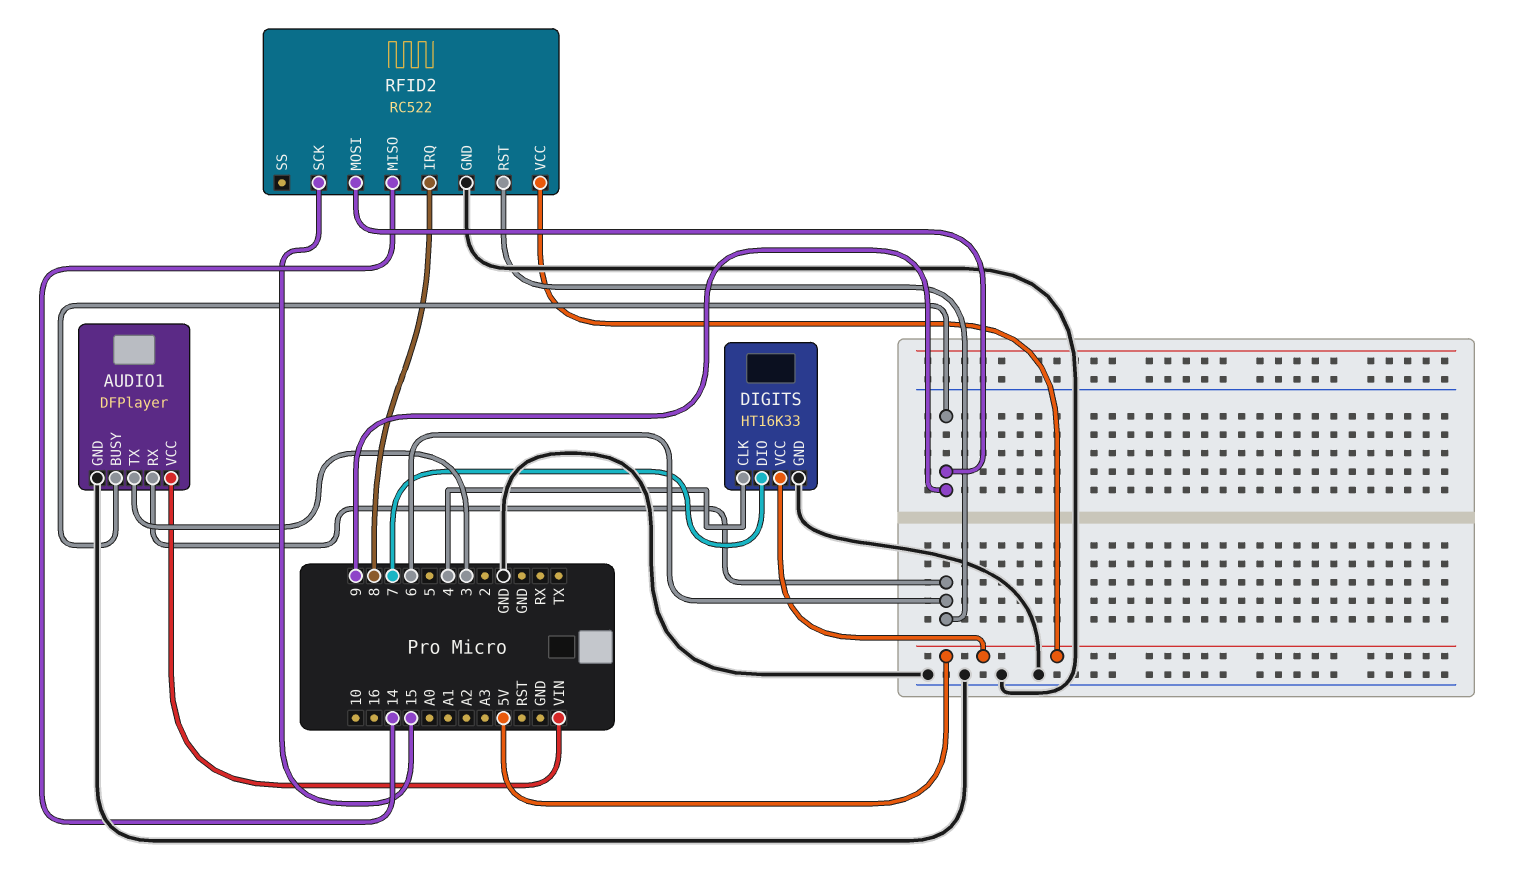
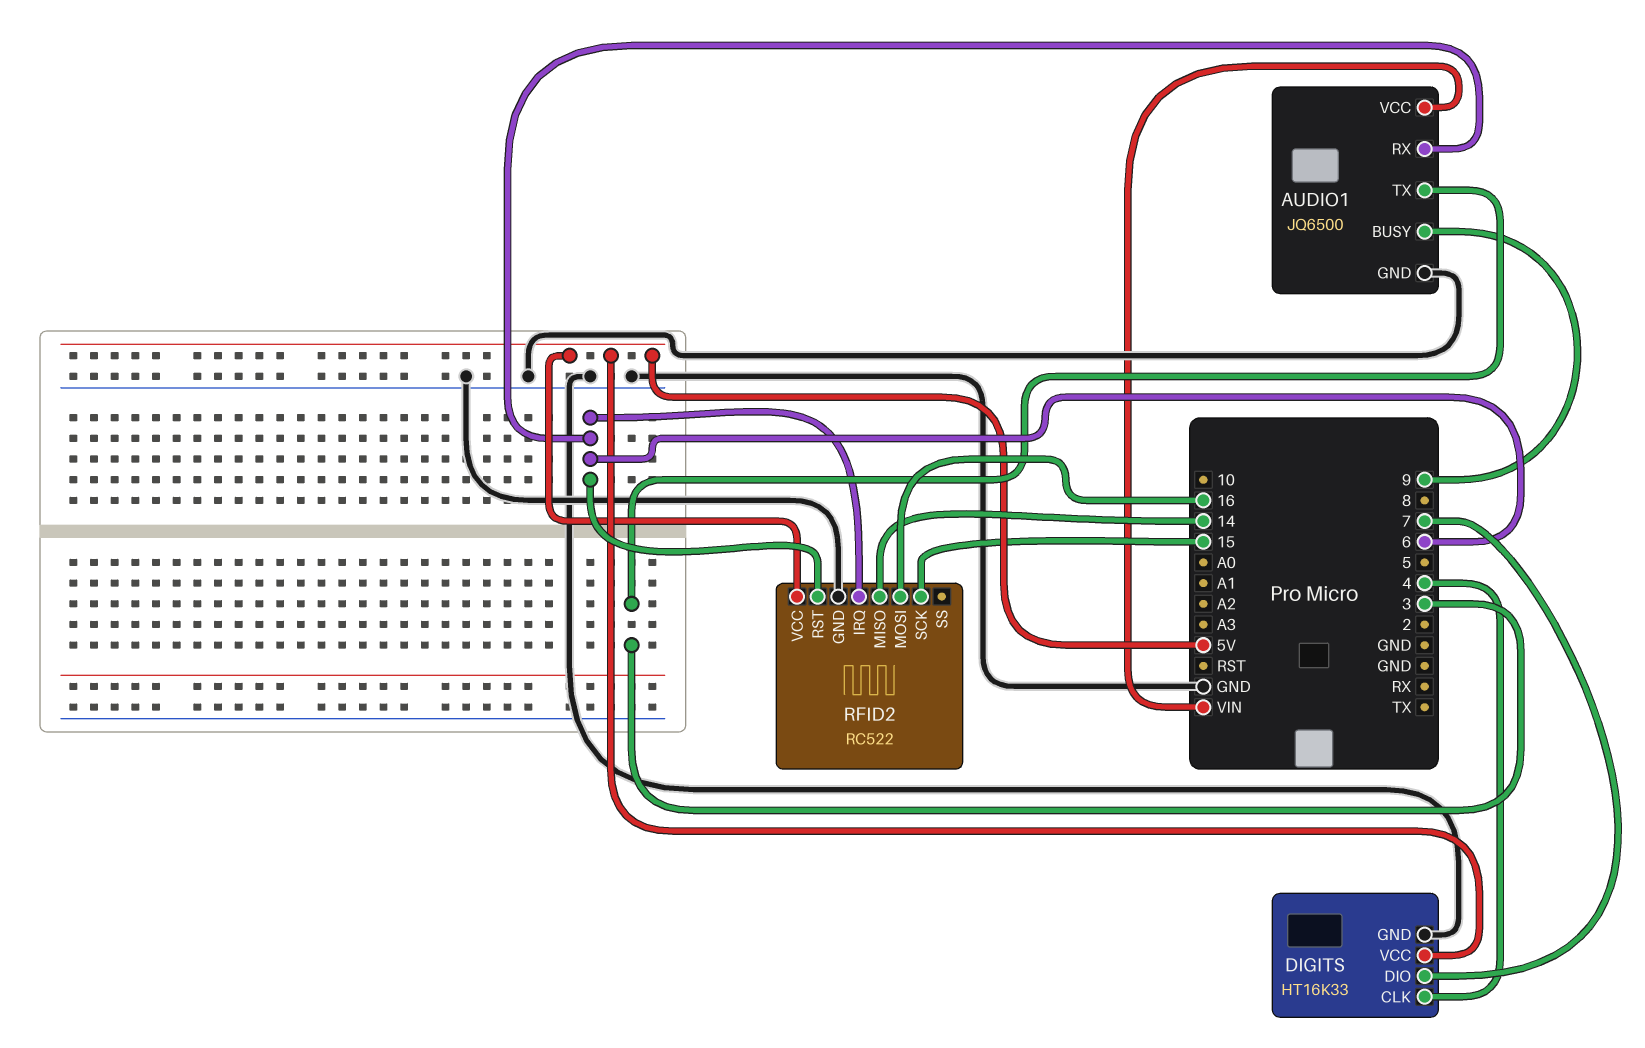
AUDIO1: DFPlayer -> JQ6500
RFID2 pin IRQ: 8 -> 6
RFID2 pin MOSI: 9 -> 16

